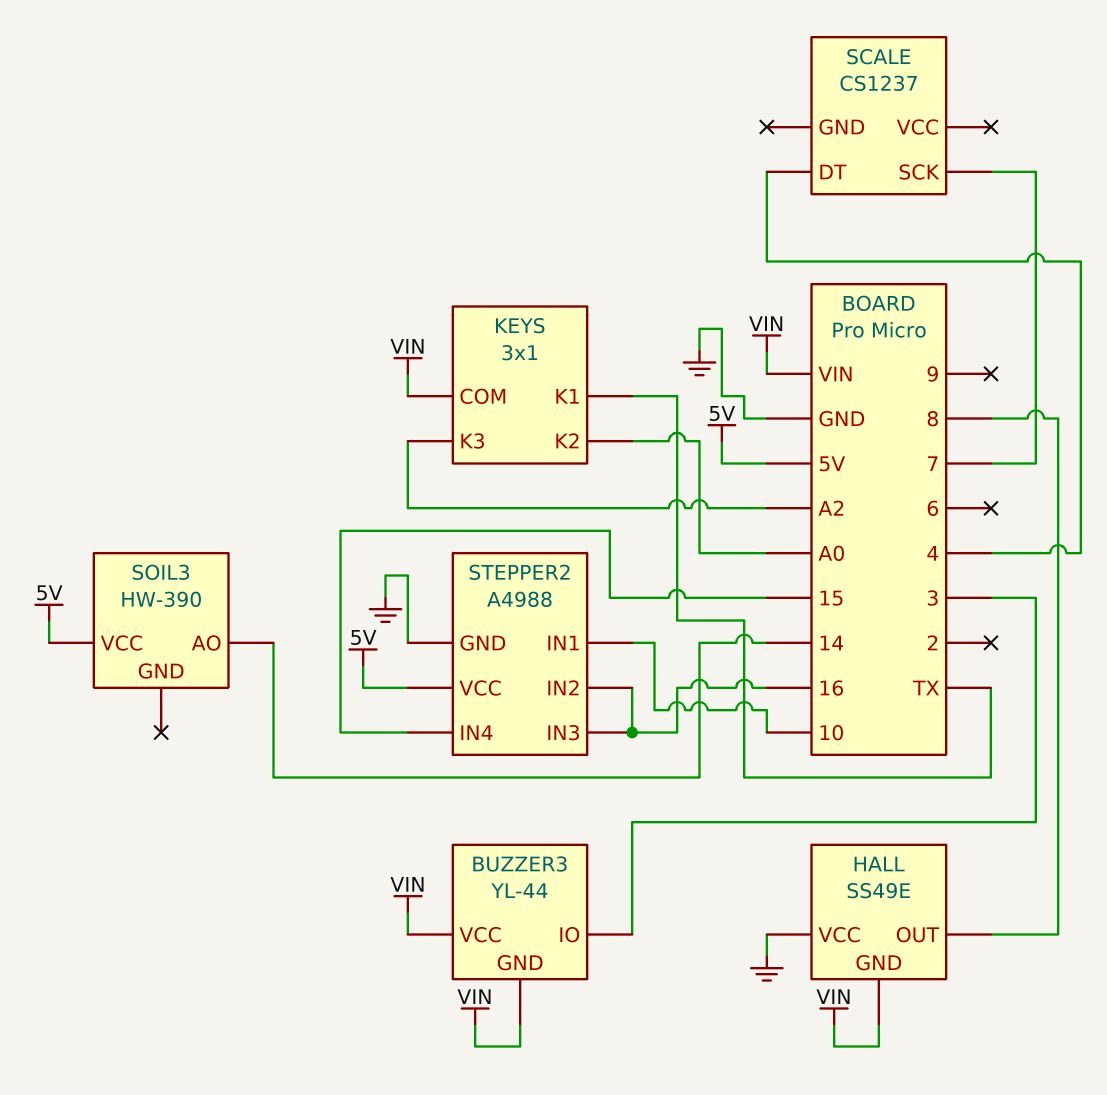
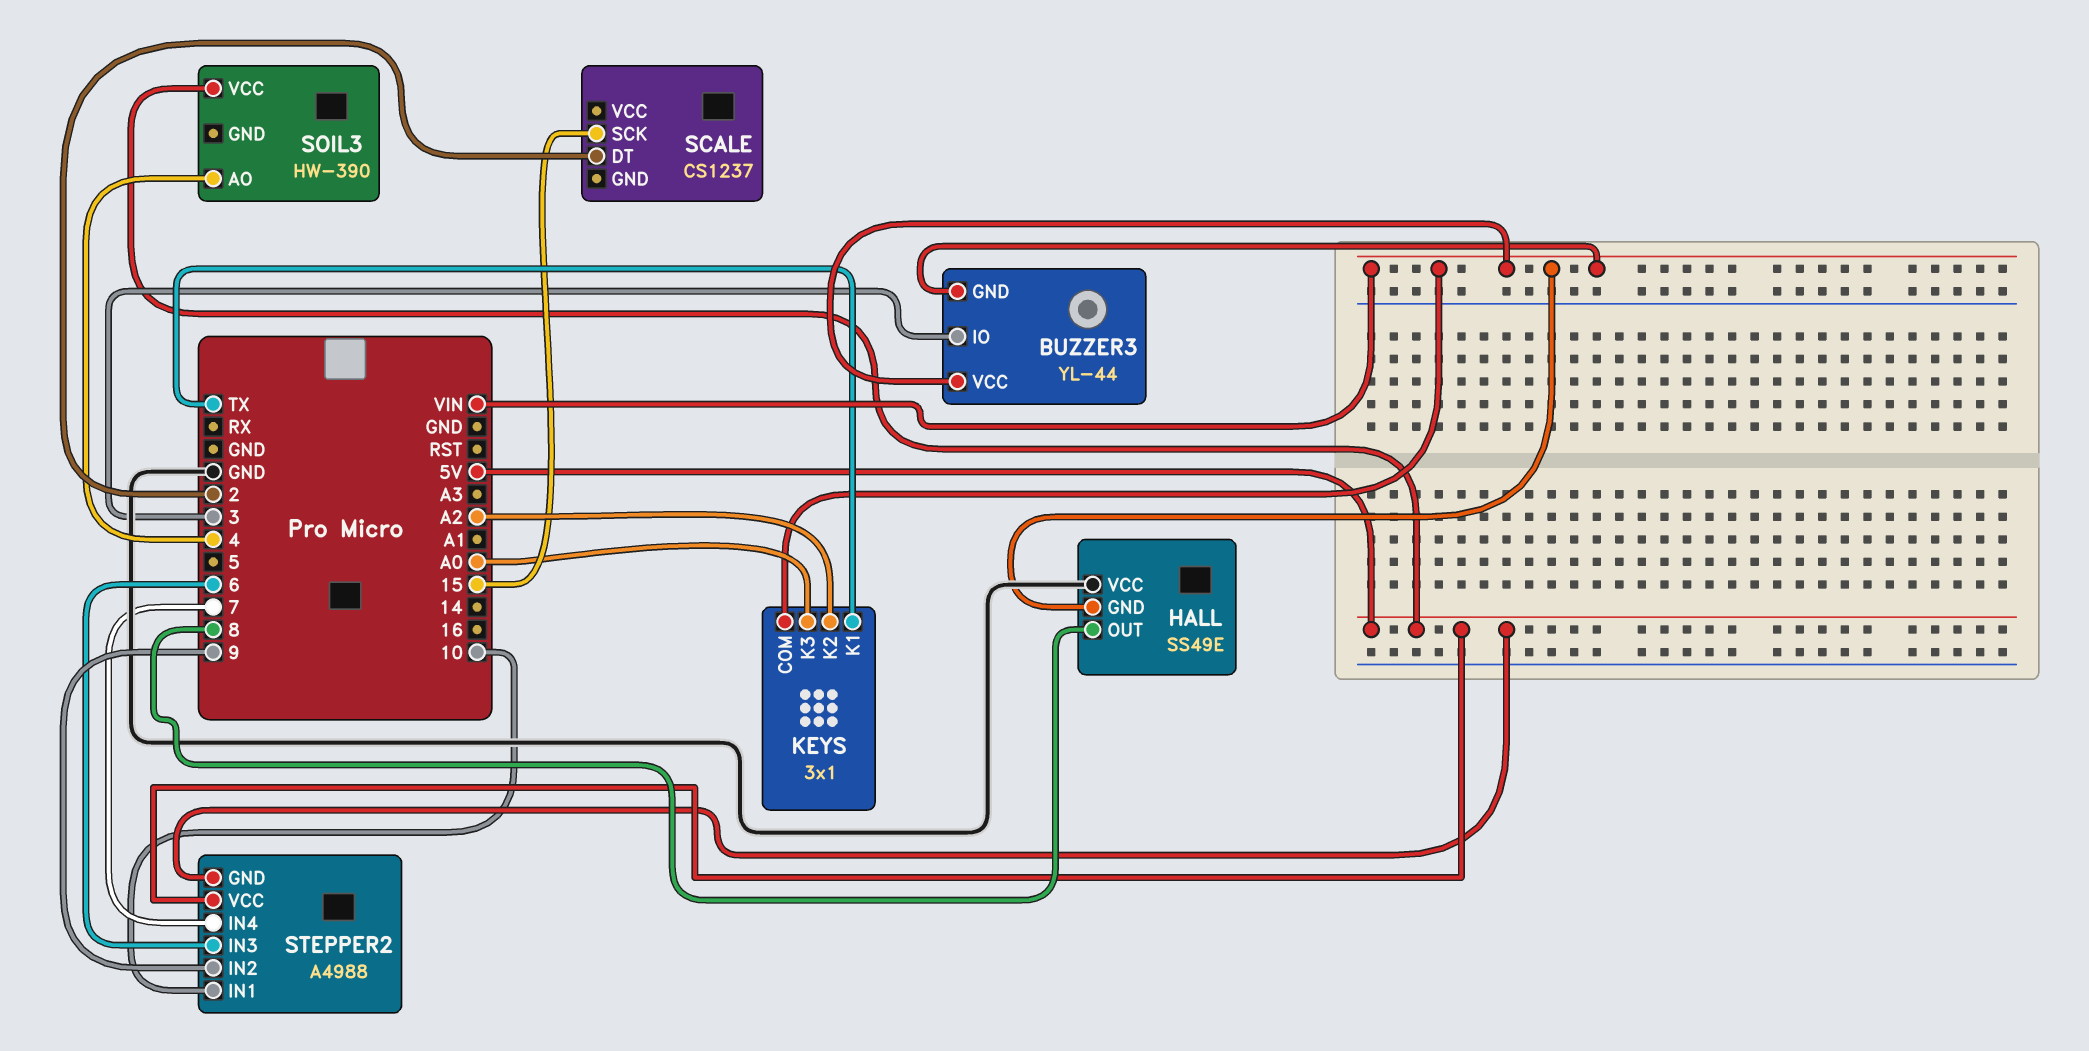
KEYS pin K2: A0 -> A2
KEYS pin K3: A2 -> A0
SCALE pin DT: 4 -> 2
SCALE pin SCK: 7 -> 15
SOIL3 pin AO: 14 -> 4
STEPPER2 pin GND: GND -> 5V
STEPPER2 pin IN2: 16 -> 9
STEPPER2 pin IN3: 16 -> 6
STEPPER2 pin IN4: 15 -> 7

